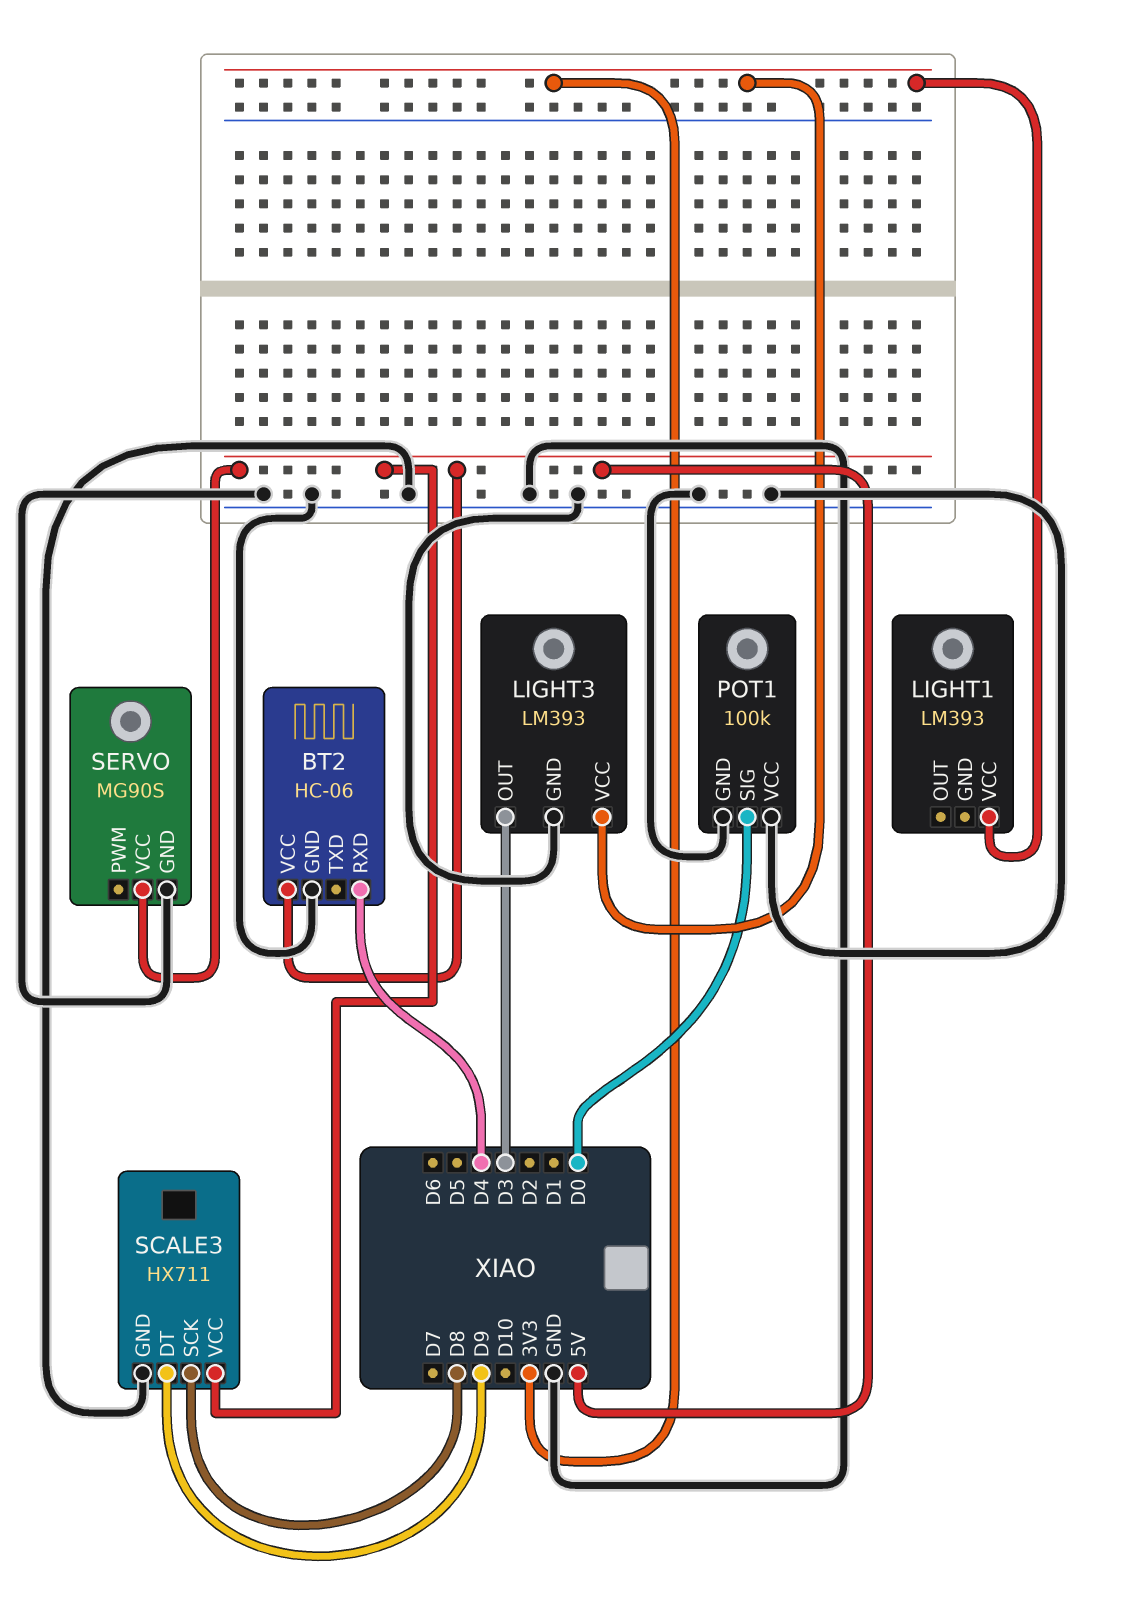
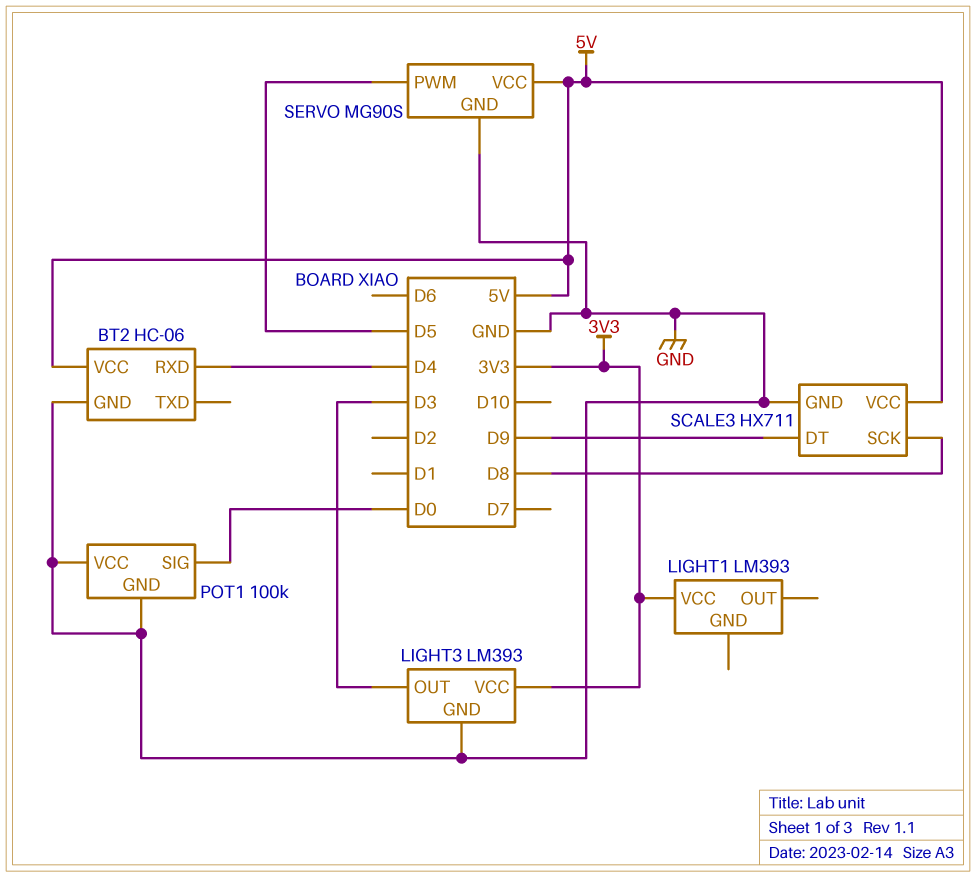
SERVO pin PWM: none -> D5

